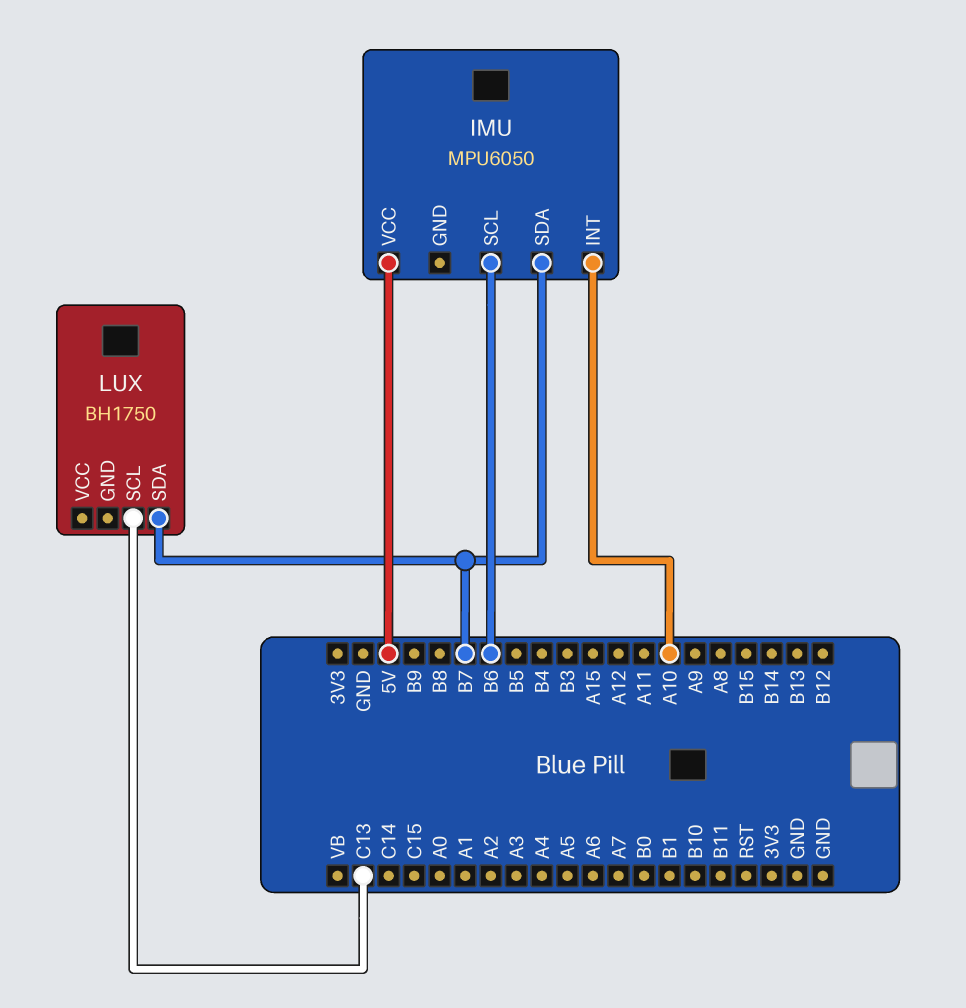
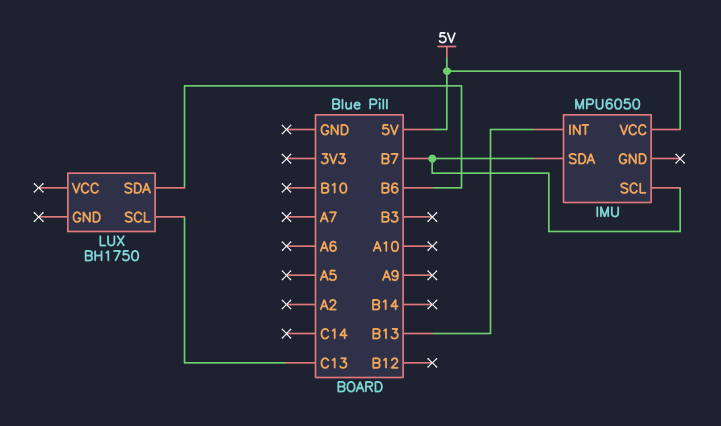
IMU pin INT: A10 -> B13
IMU pin SCL: B6 -> B7
LUX pin SDA: B7 -> B6

